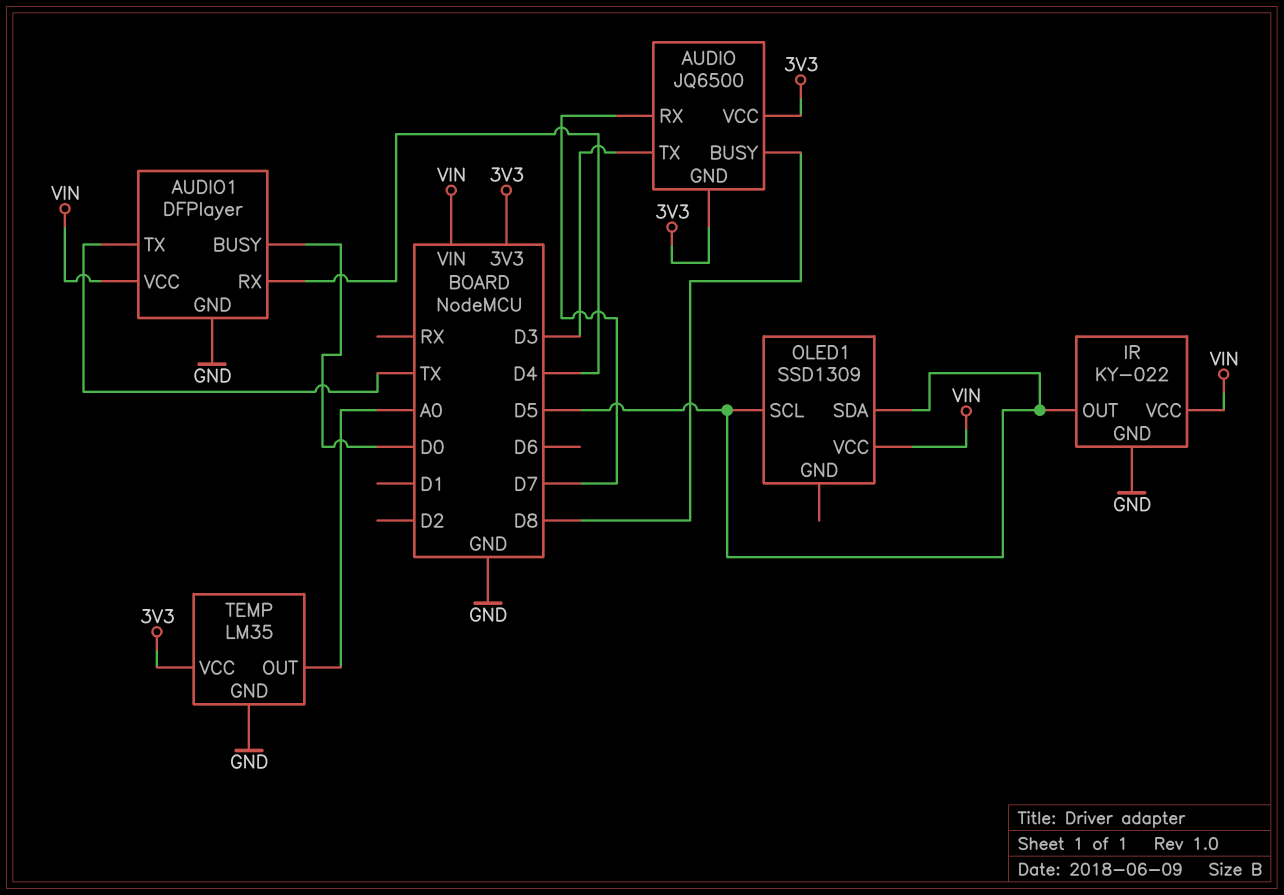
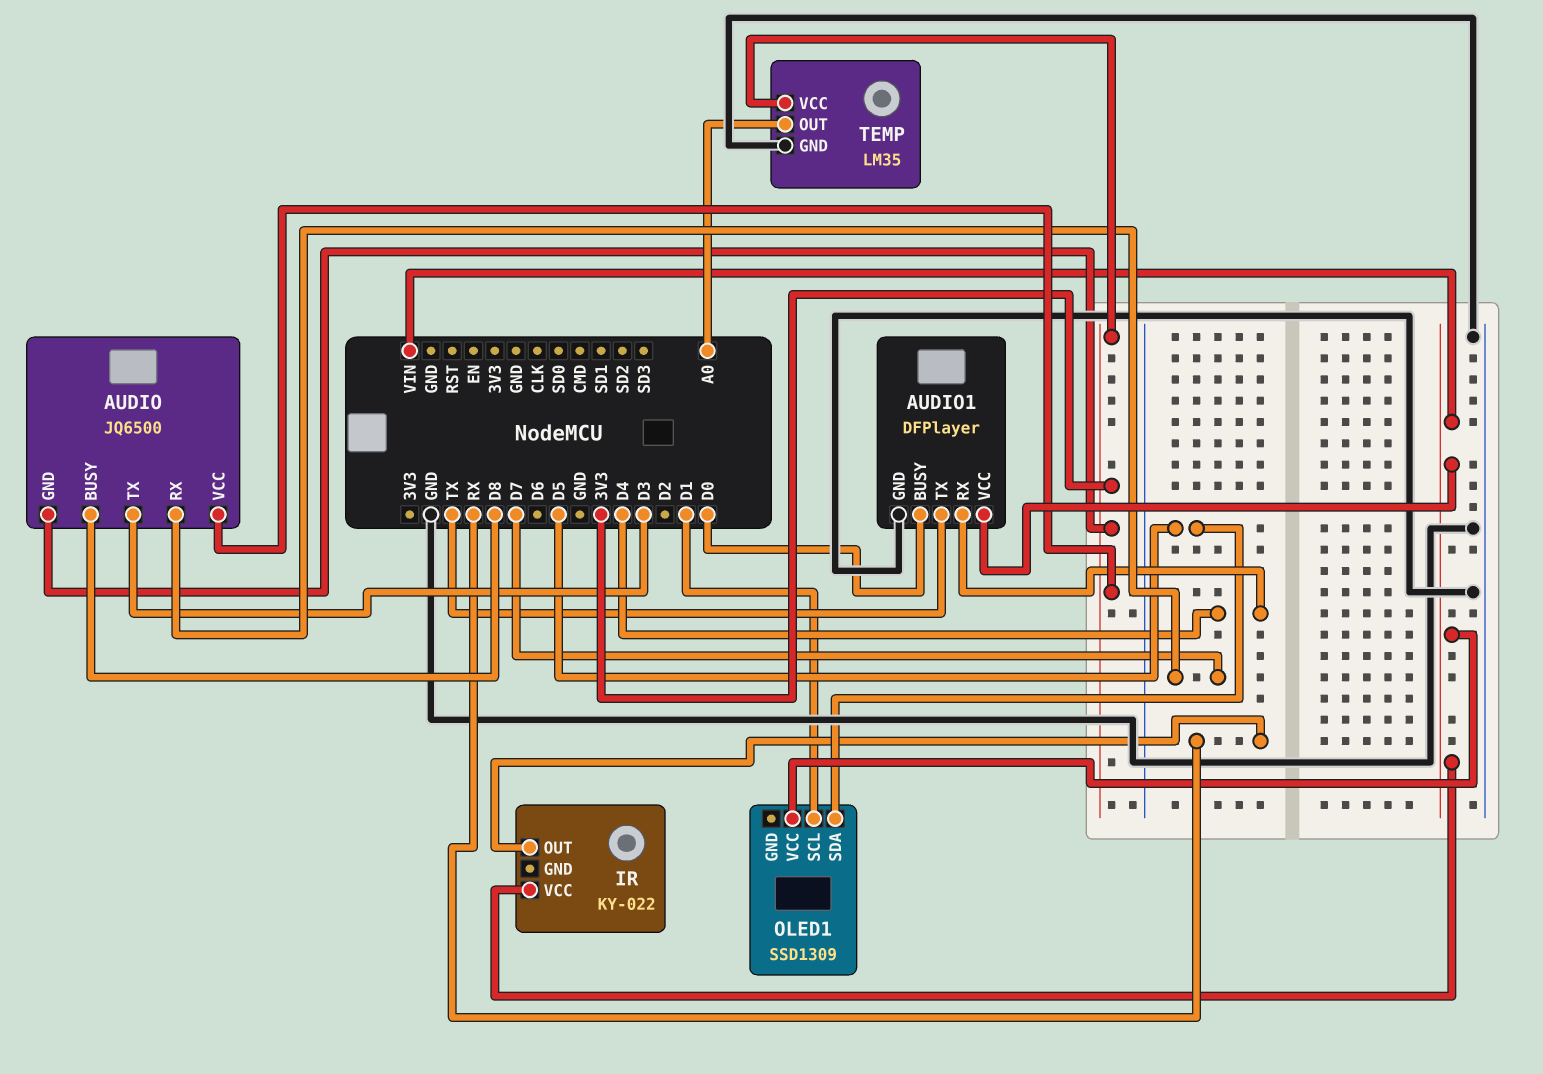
IR pin GND: GND -> none
IR pin OUT: D5 -> RX
OLED1 pin SCL: D5 -> D1

